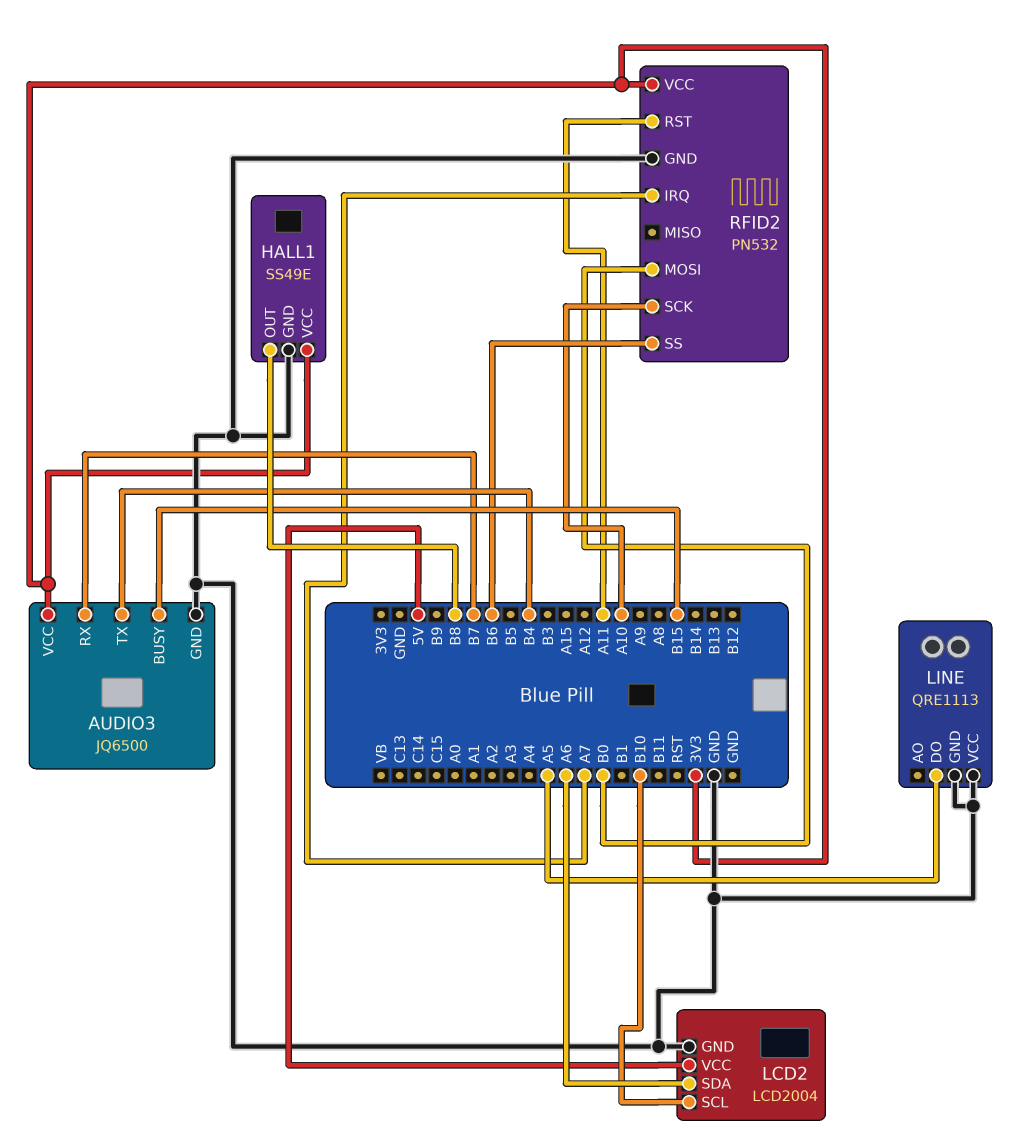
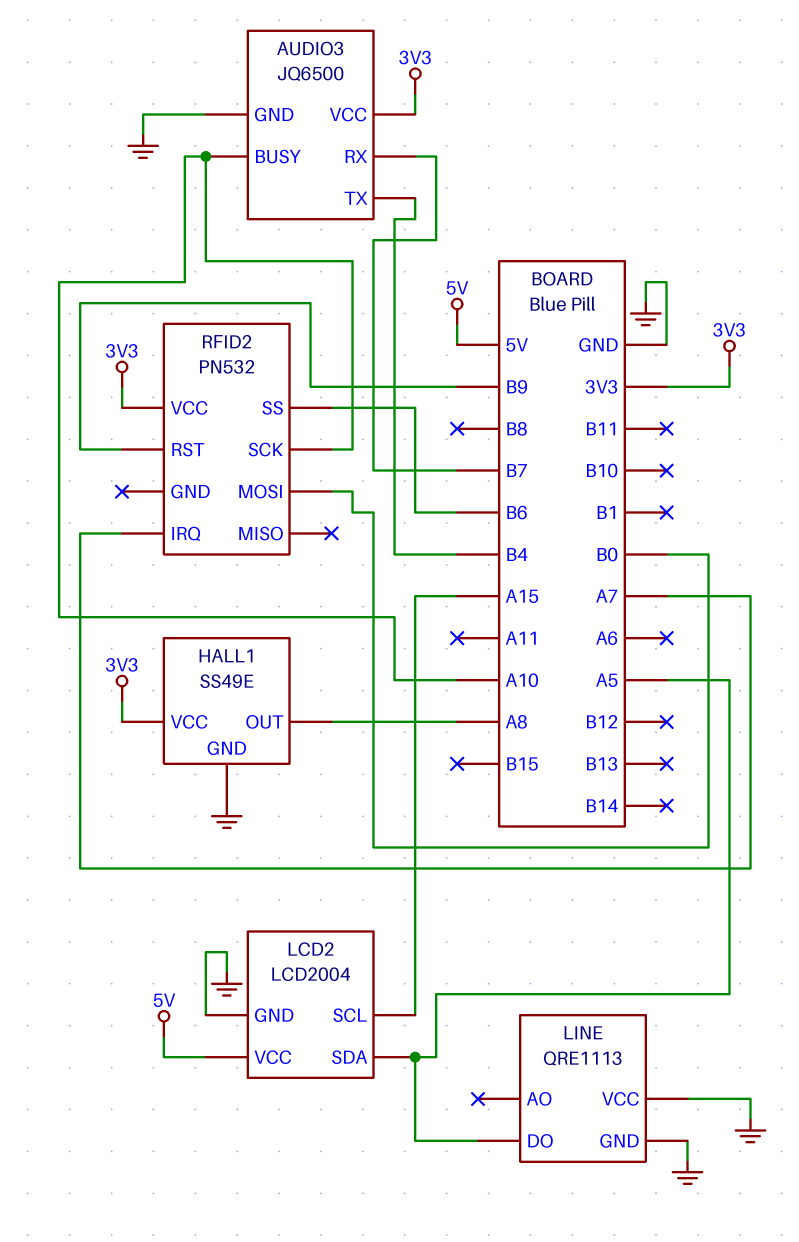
AUDIO3 pin BUSY: B15 -> A10
HALL1 pin OUT: B8 -> A8
LCD2 pin SCL: B10 -> A15
LCD2 pin SDA: A6 -> A5
RFID2 pin GND: GND -> none
RFID2 pin RST: A11 -> B9

